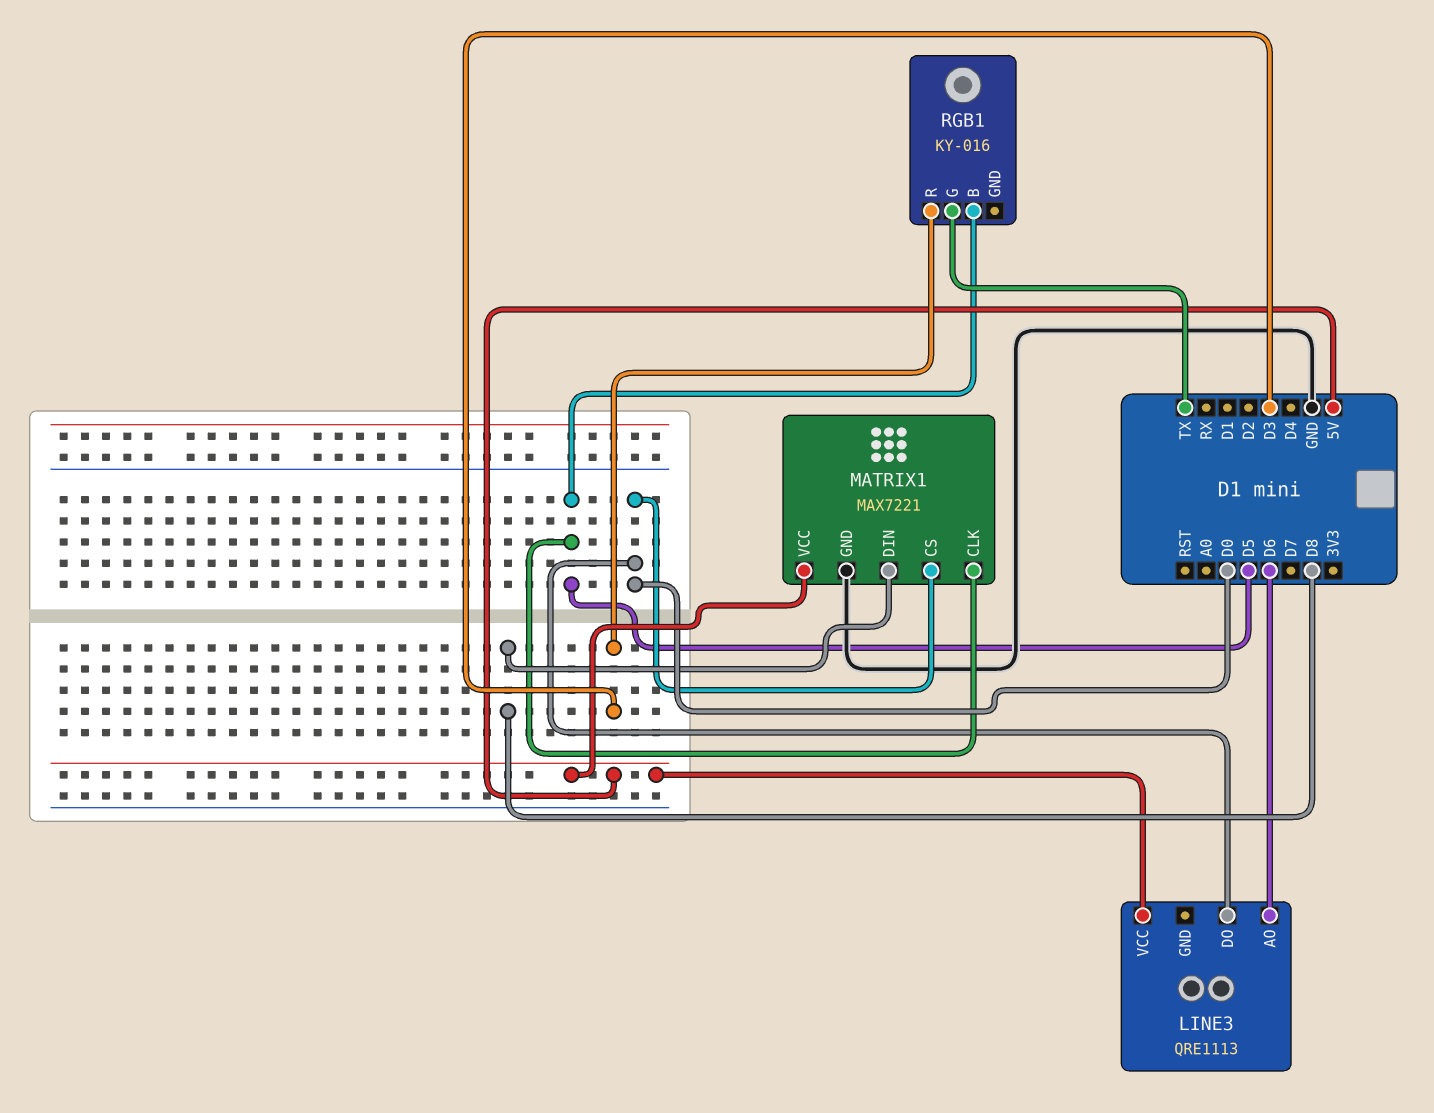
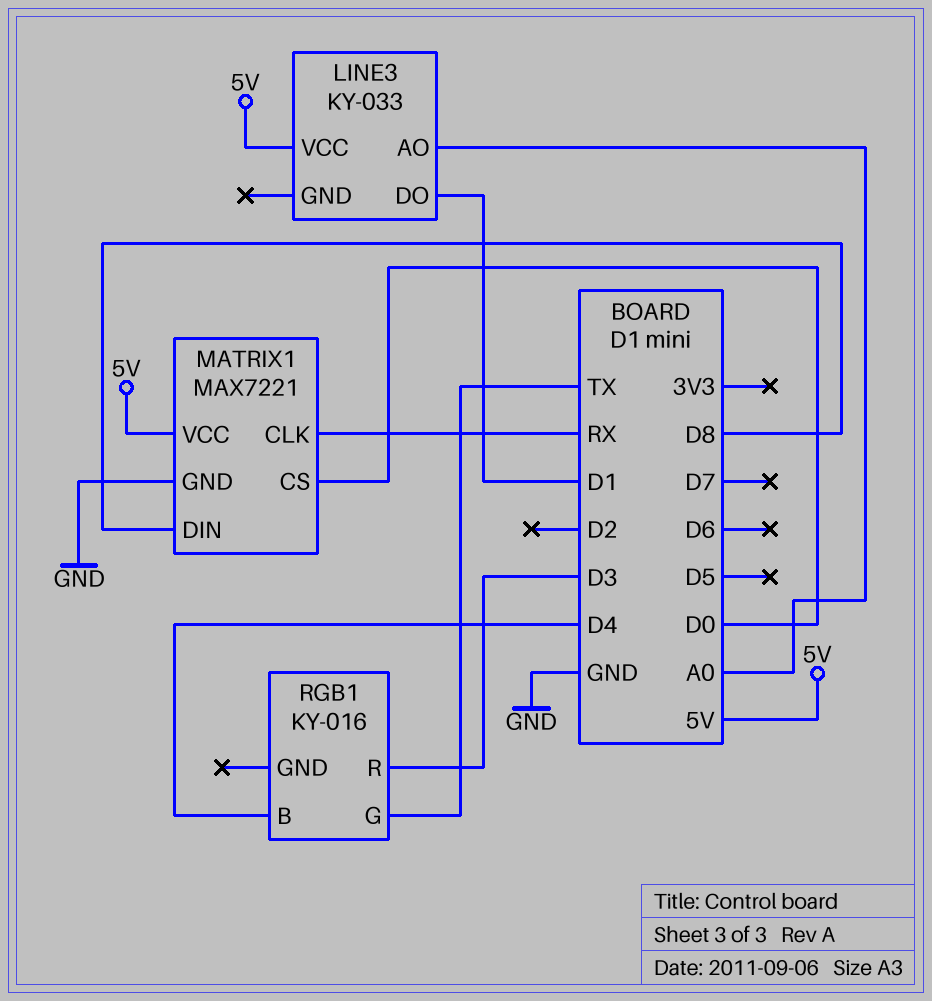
LINE3: QRE1113 -> KY-033
LINE3 pin AO: D6 -> A0
LINE3 pin DO: D0 -> D1
MATRIX1 pin CLK: D5 -> RX
RGB1 pin B: D5 -> D4

